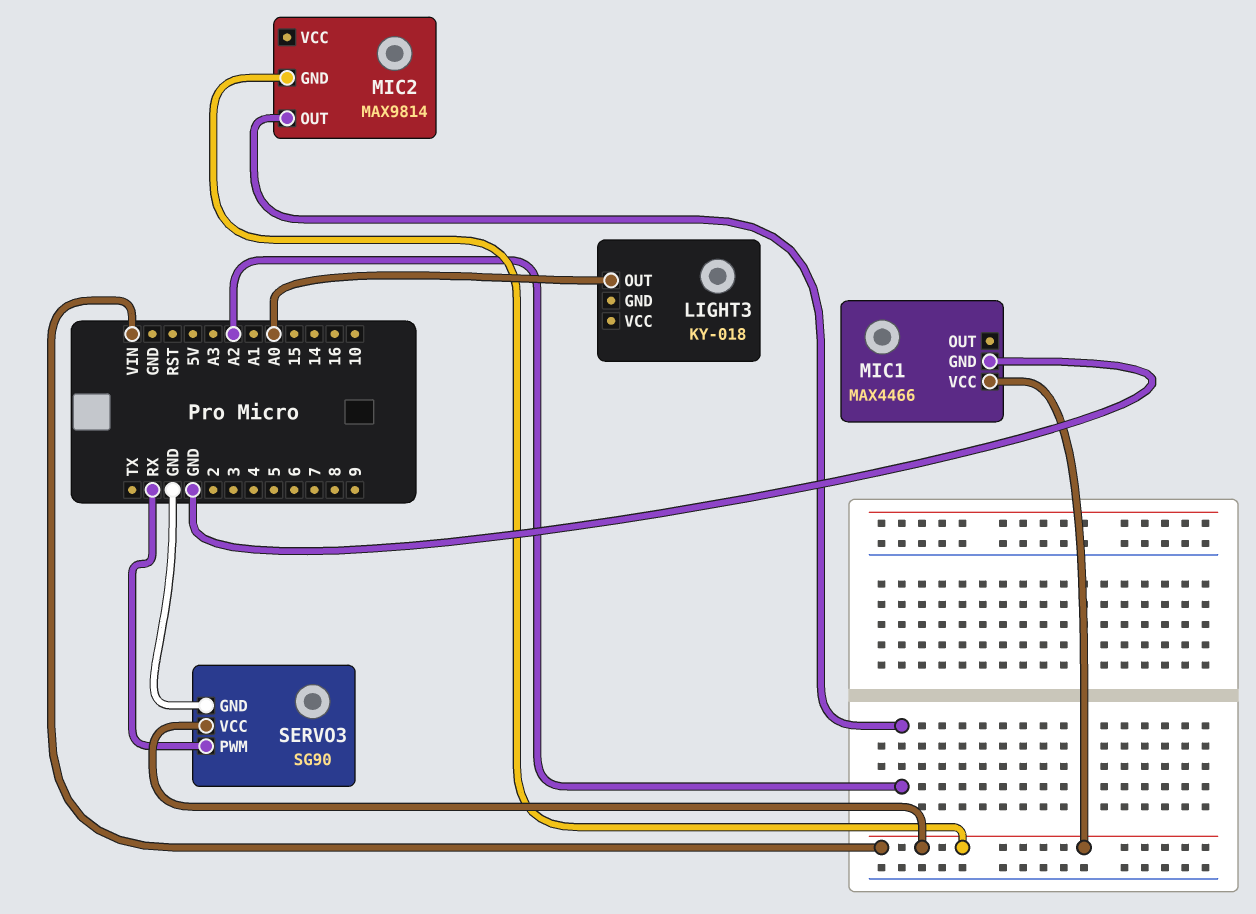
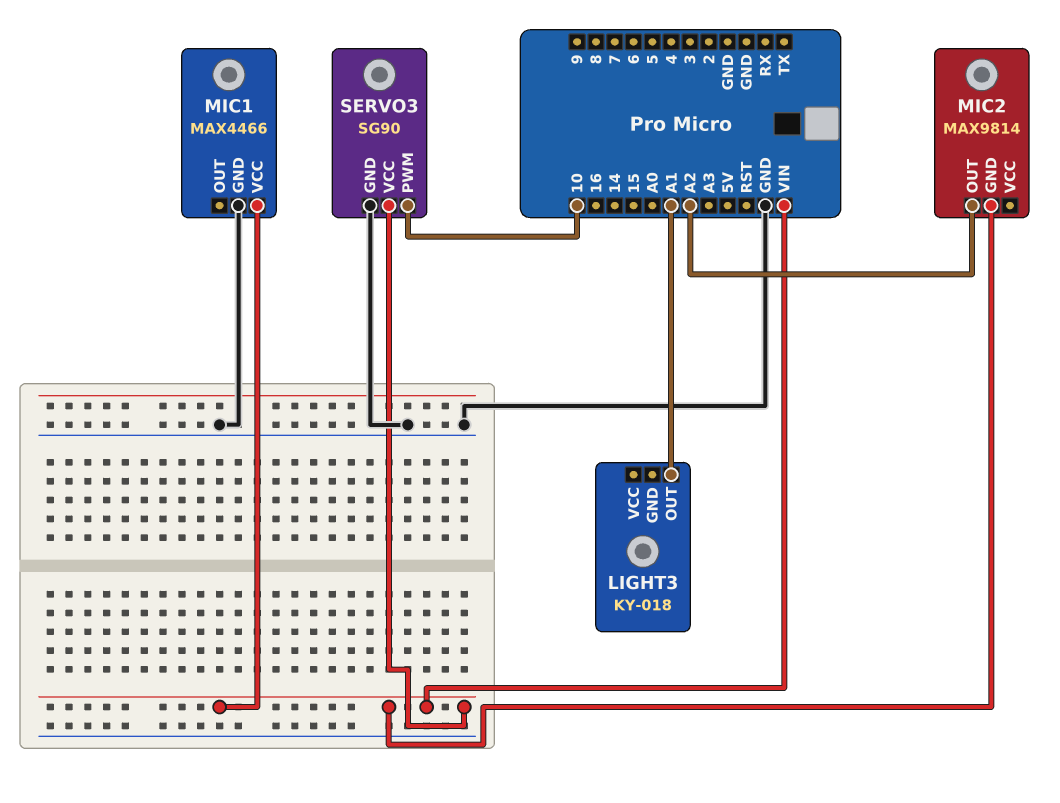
LIGHT3 pin OUT: A0 -> A1
SERVO3 pin PWM: RX -> 10

